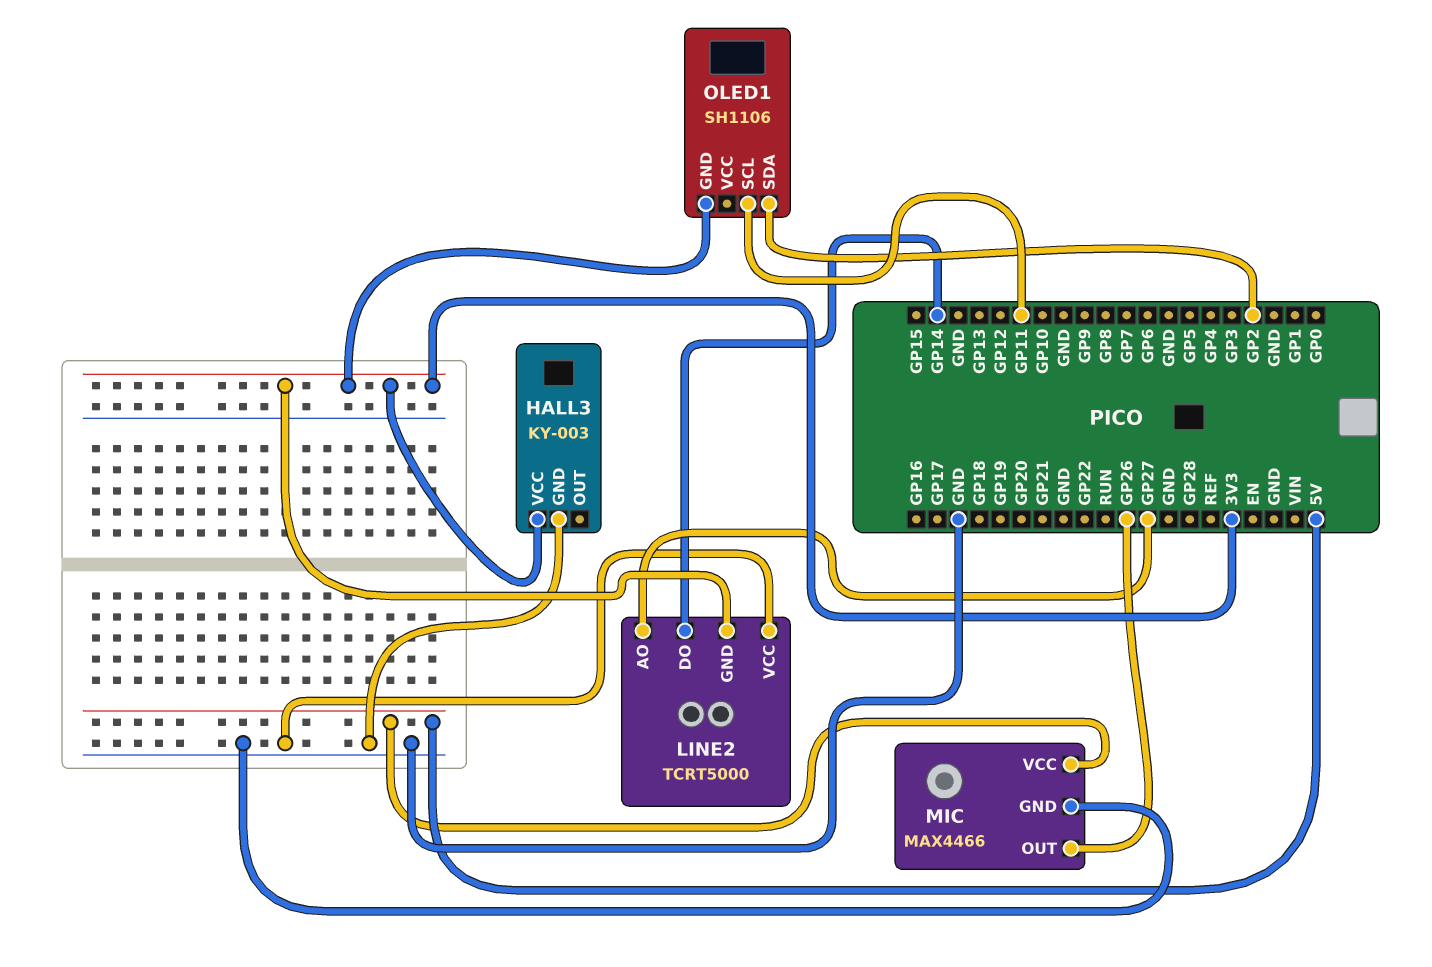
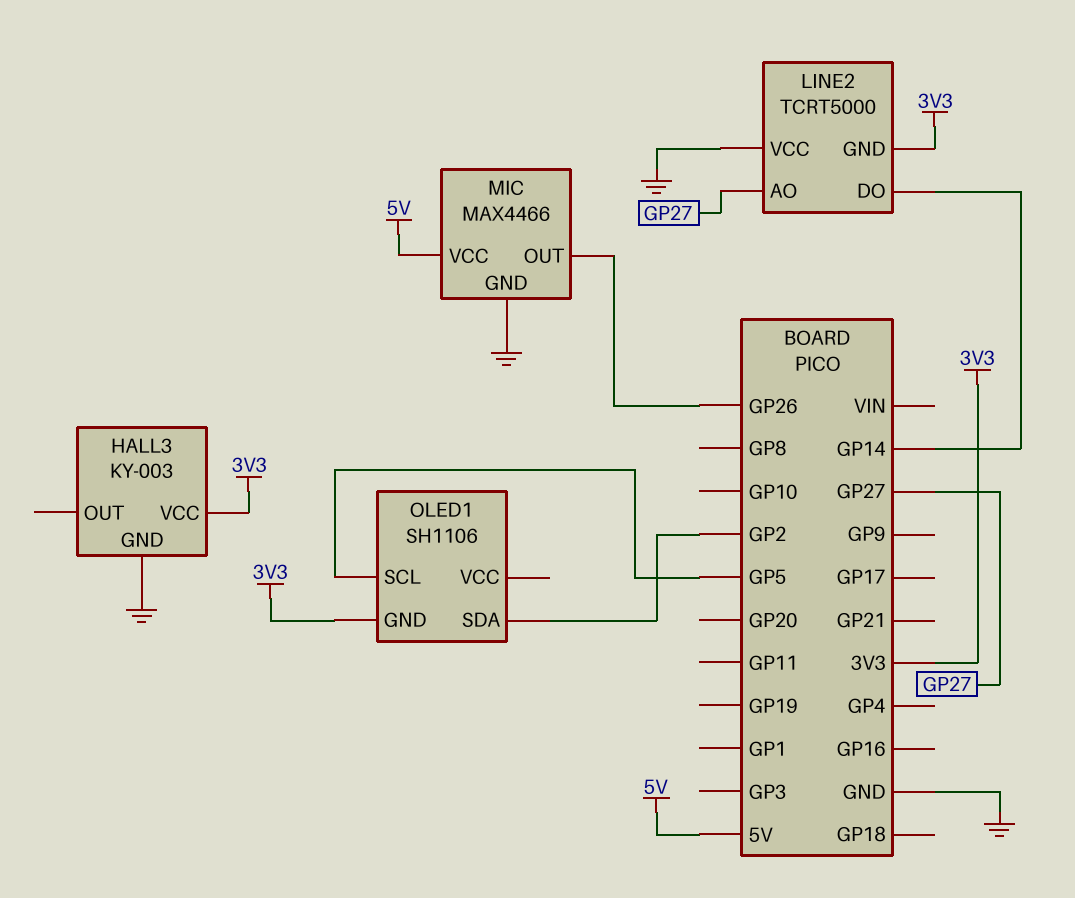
OLED1 pin SCL: GP11 -> GP5

